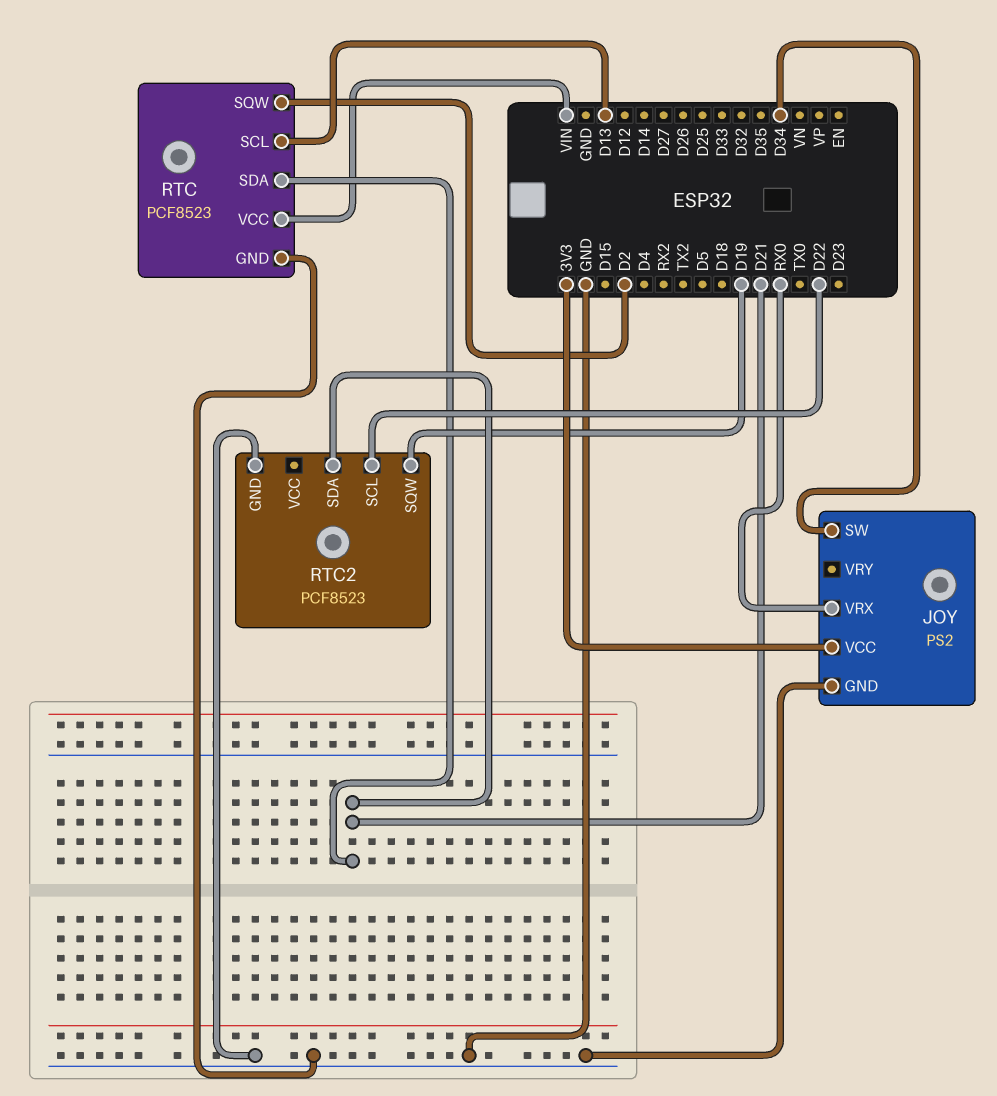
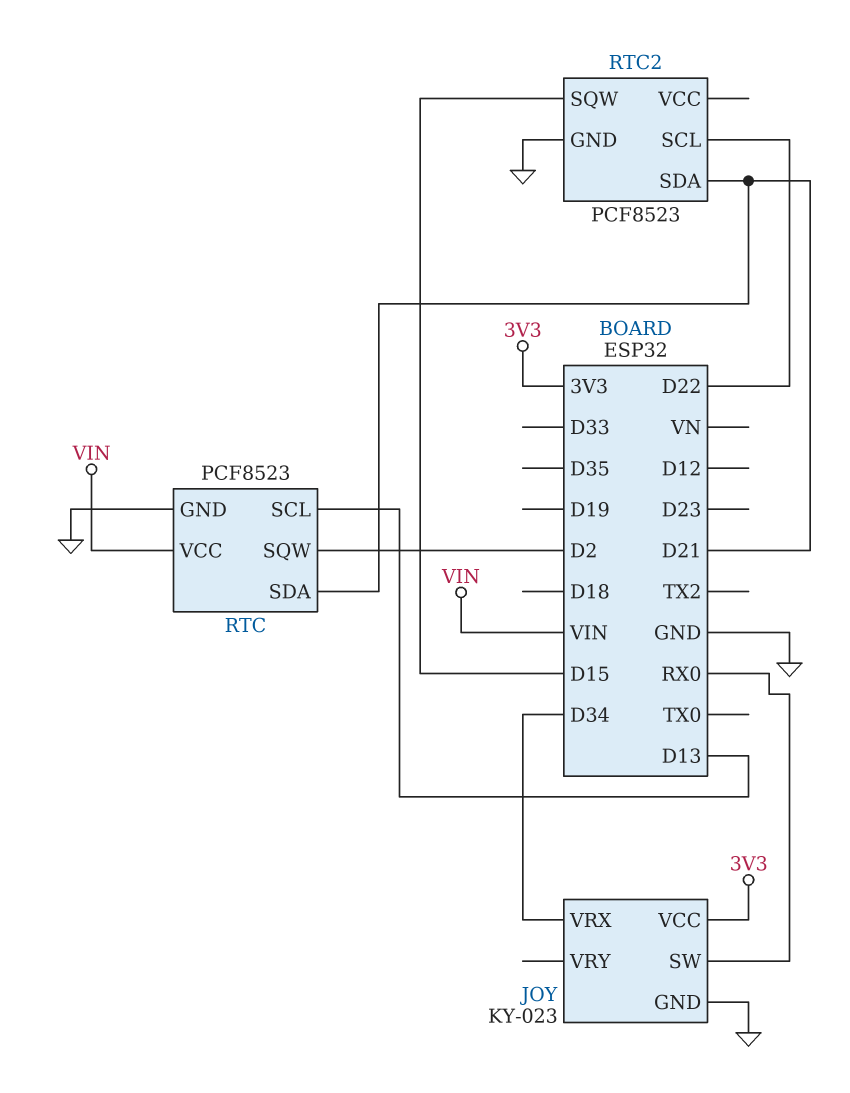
JOY: PS2 -> KY-023
JOY pin SW: D34 -> RX0
JOY pin VRX: RX0 -> D34
RTC2 pin SQW: D19 -> D15

